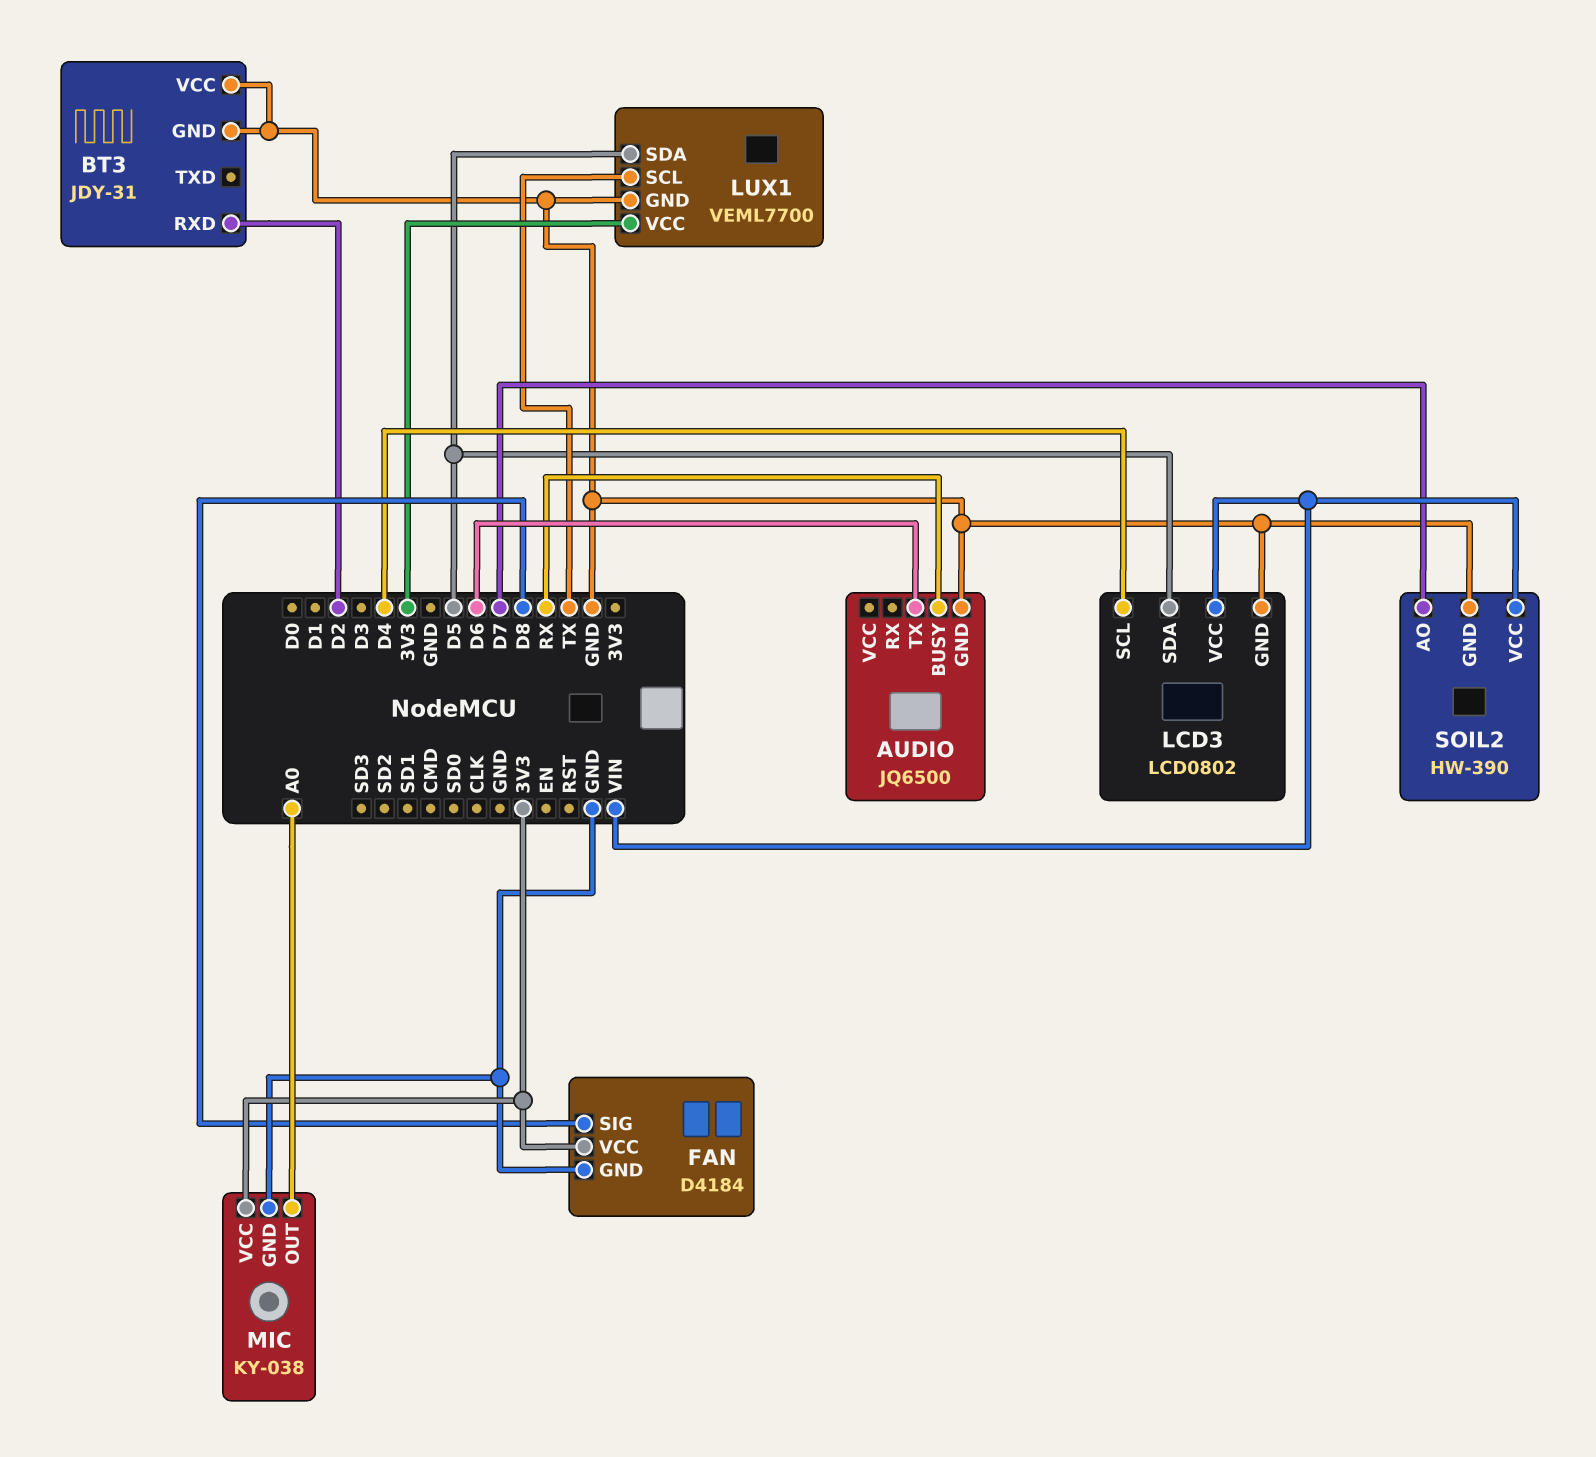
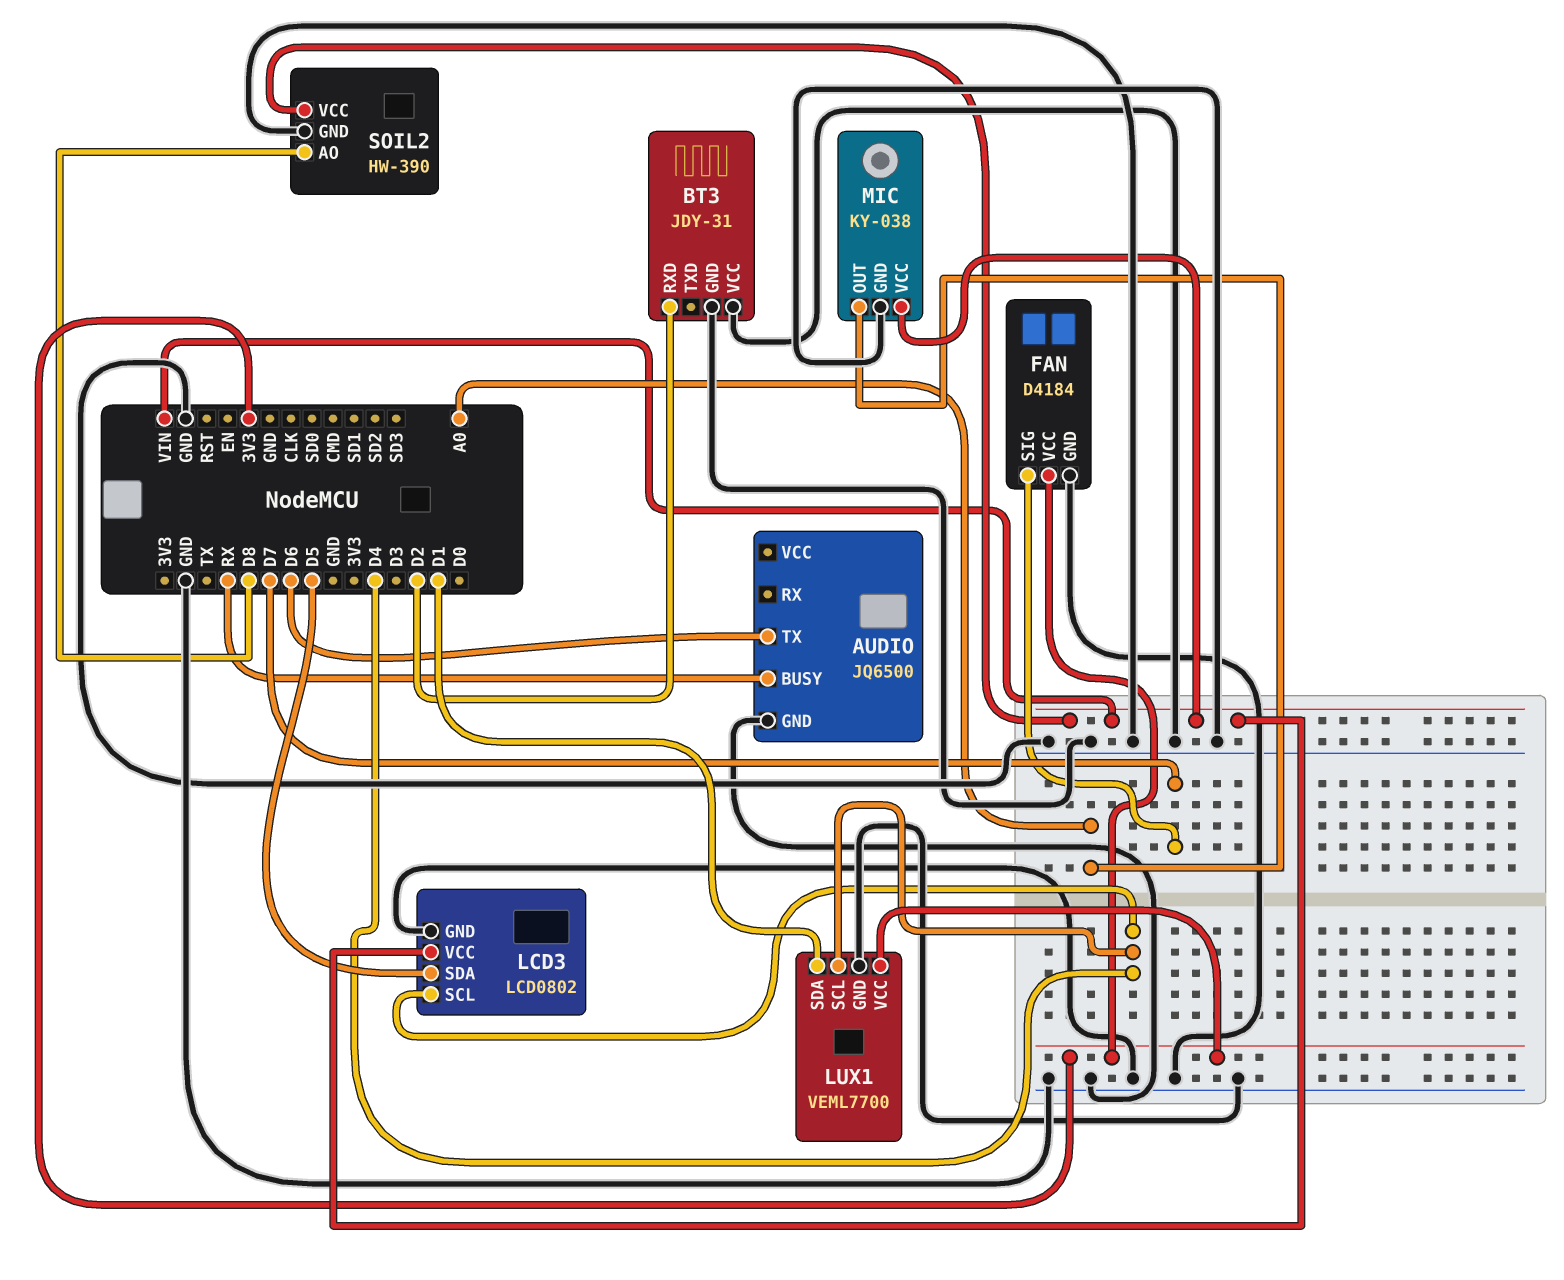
FAN pin SIG: D8 -> D7
LUX1 pin SCL: TX -> D4
LUX1 pin SDA: D5 -> D1
MIC pin VCC: 3V3 -> VIN
SOIL2 pin AO: D7 -> D8

